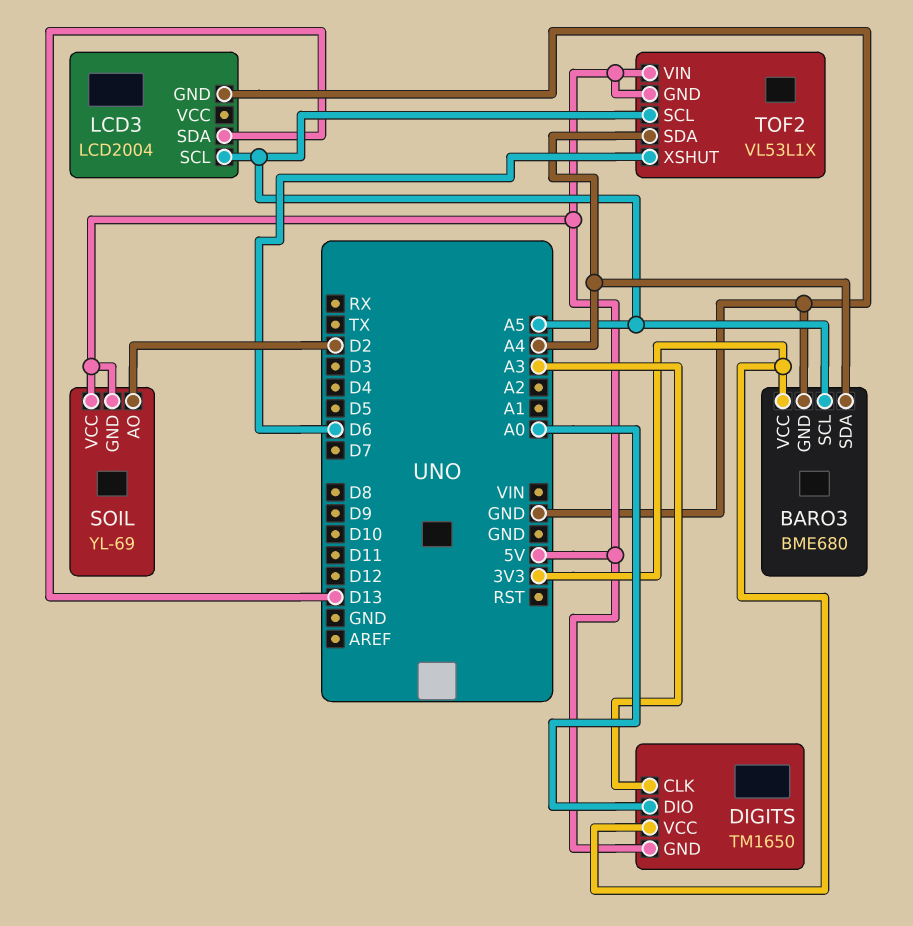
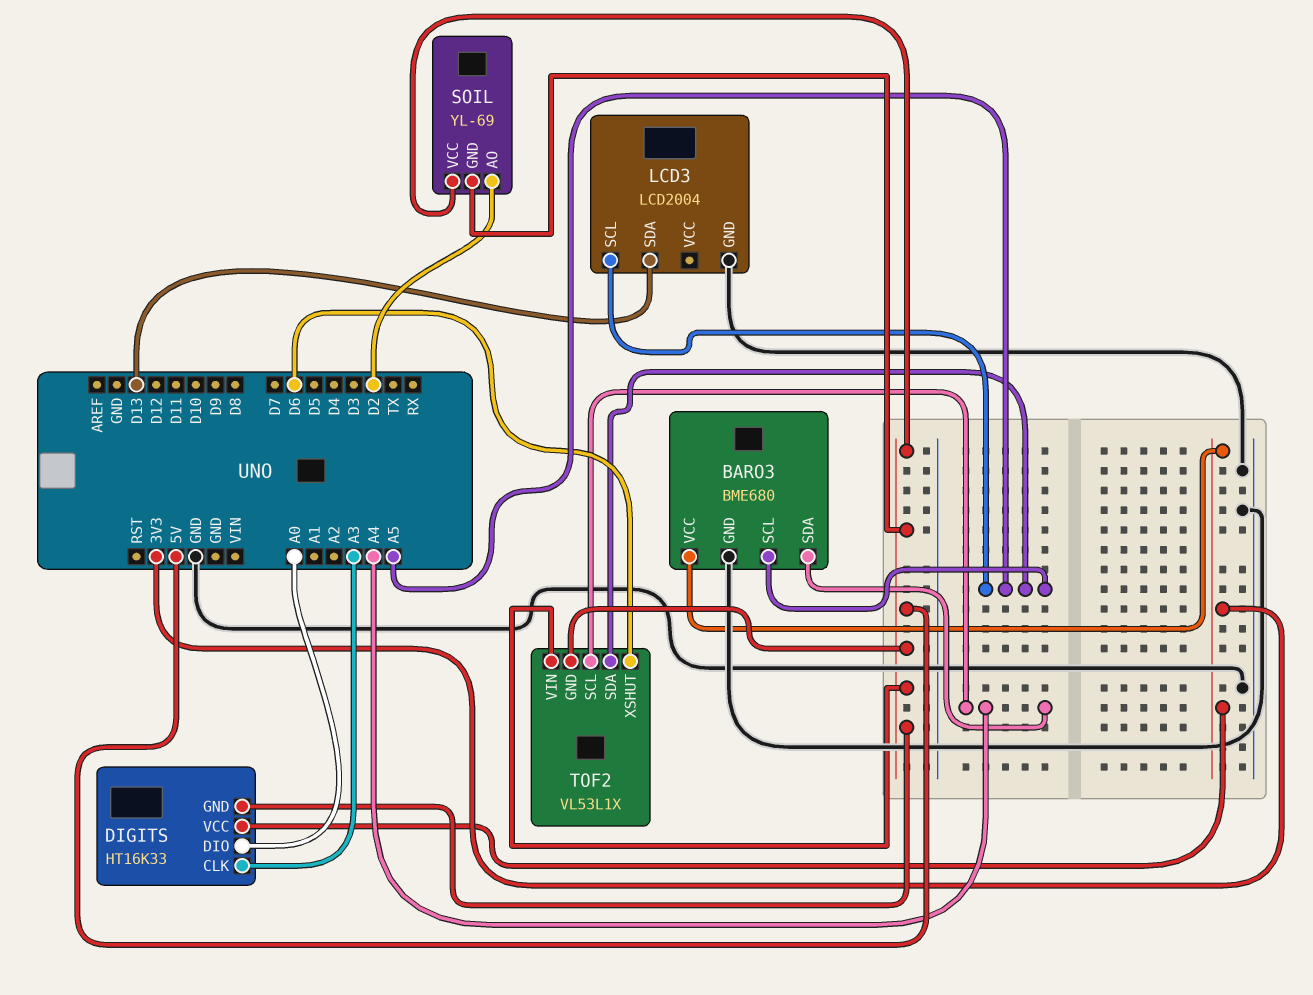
DIGITS: TM1650 -> HT16K33
TOF2 pin SCL: A5 -> A4
TOF2 pin SDA: A4 -> A5

